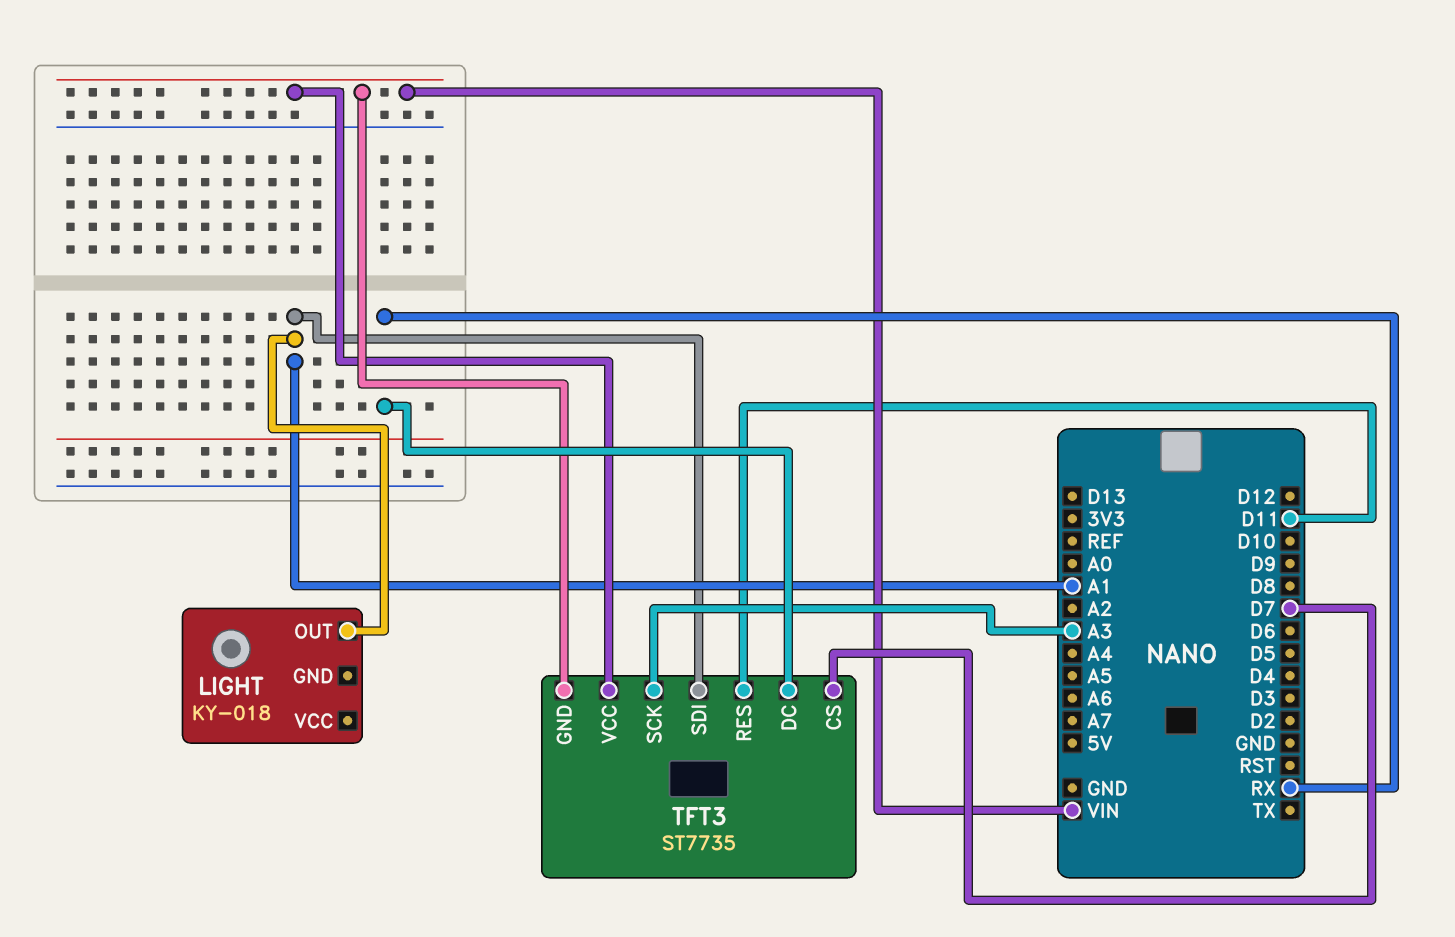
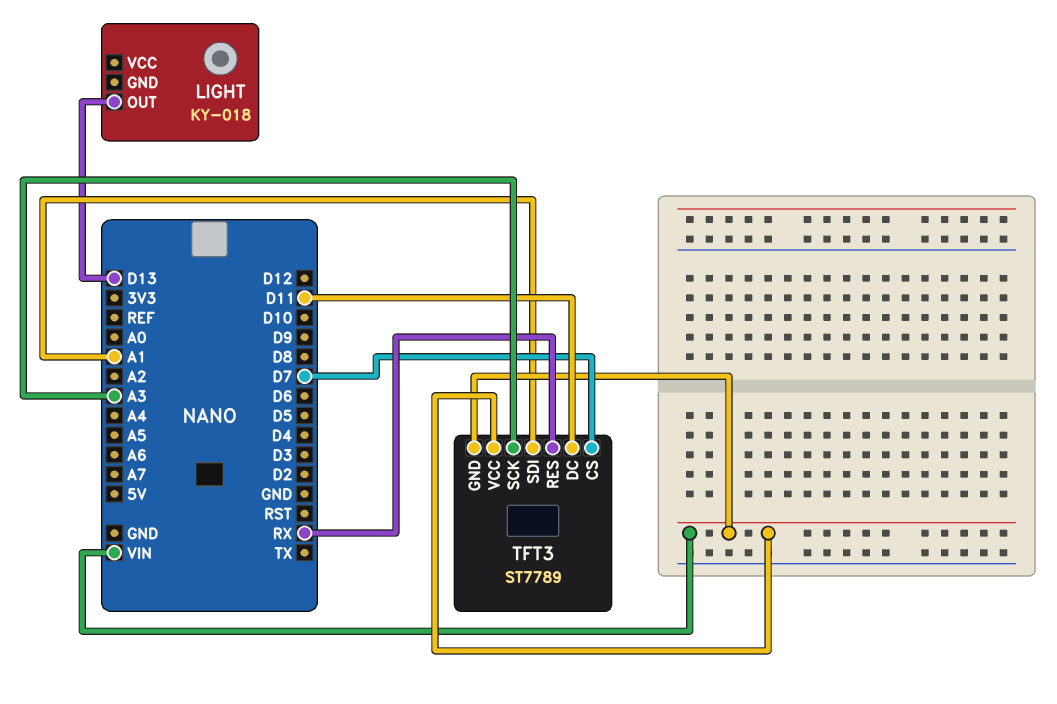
LIGHT pin OUT: A1 -> D13
TFT3: ST7735 -> ST7789
TFT3 pin DC: RX -> D11
TFT3 pin RES: D11 -> RX

